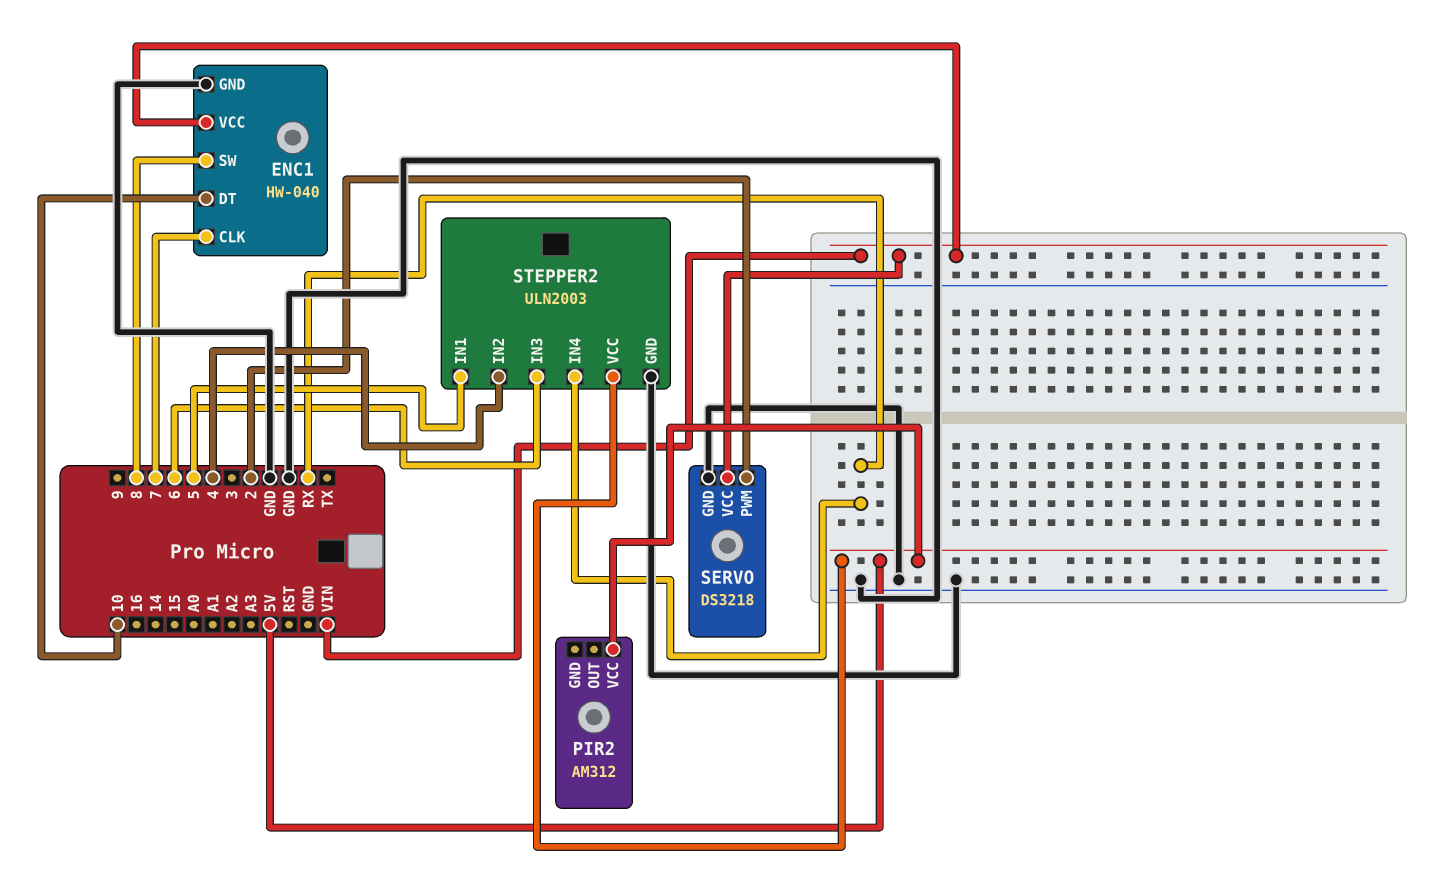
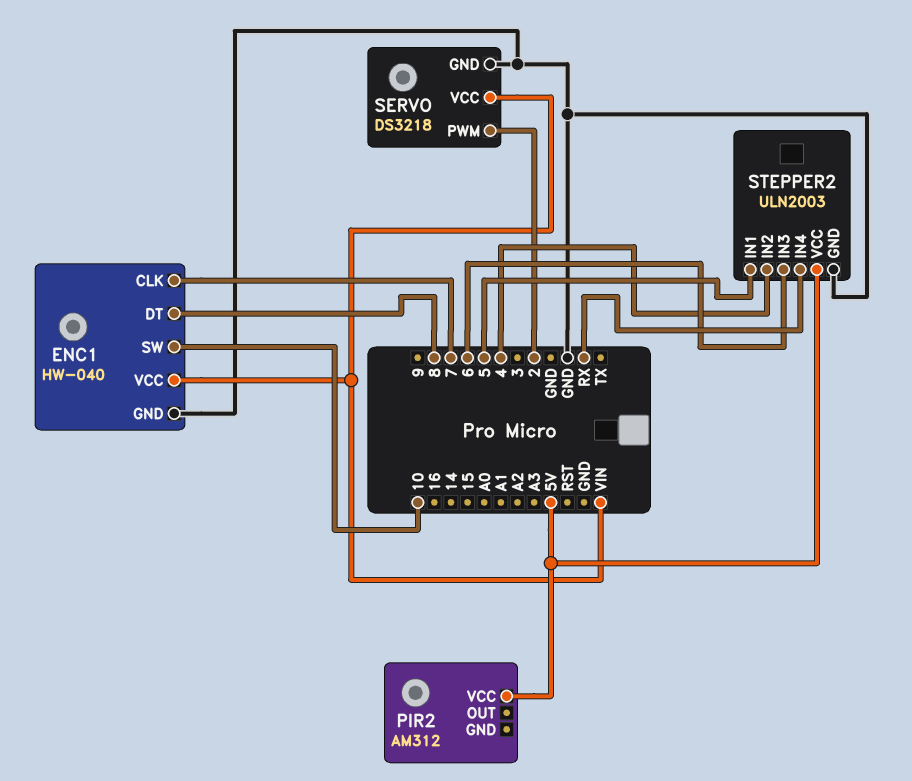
ENC1 pin DT: 10 -> 8
ENC1 pin SW: 8 -> 10

